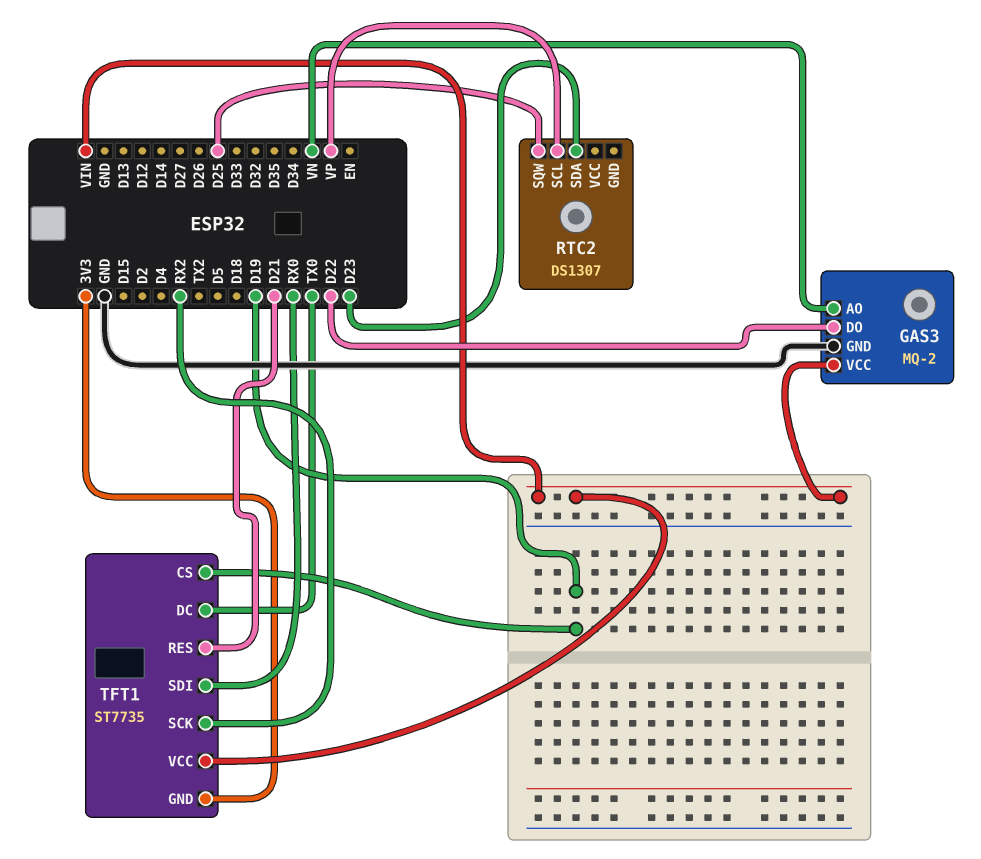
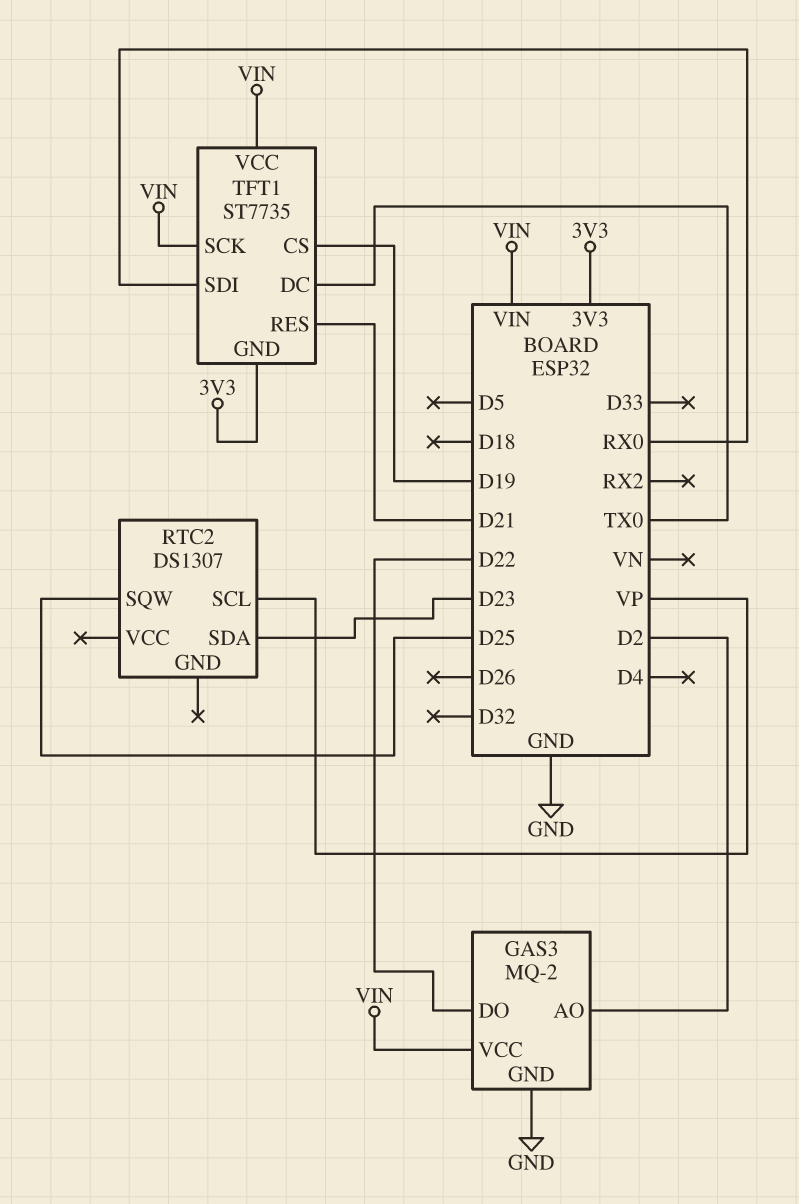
GAS3 pin AO: VN -> D2
TFT1 pin SCK: RX2 -> VIN

